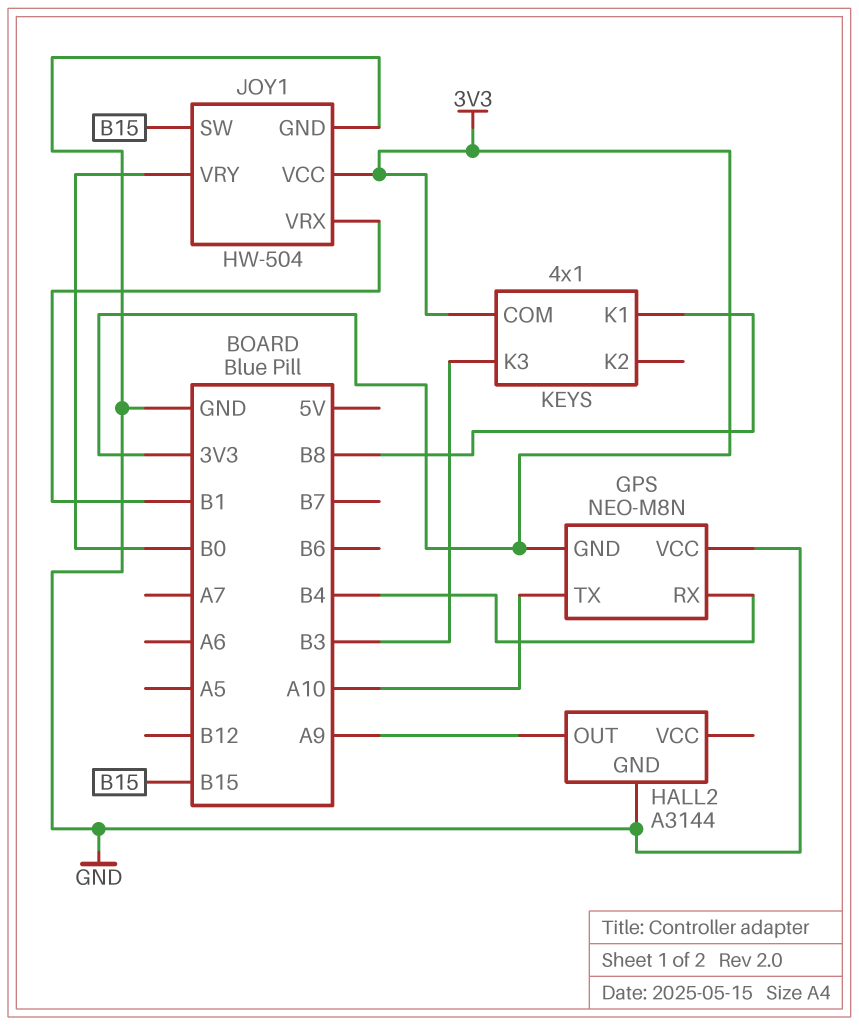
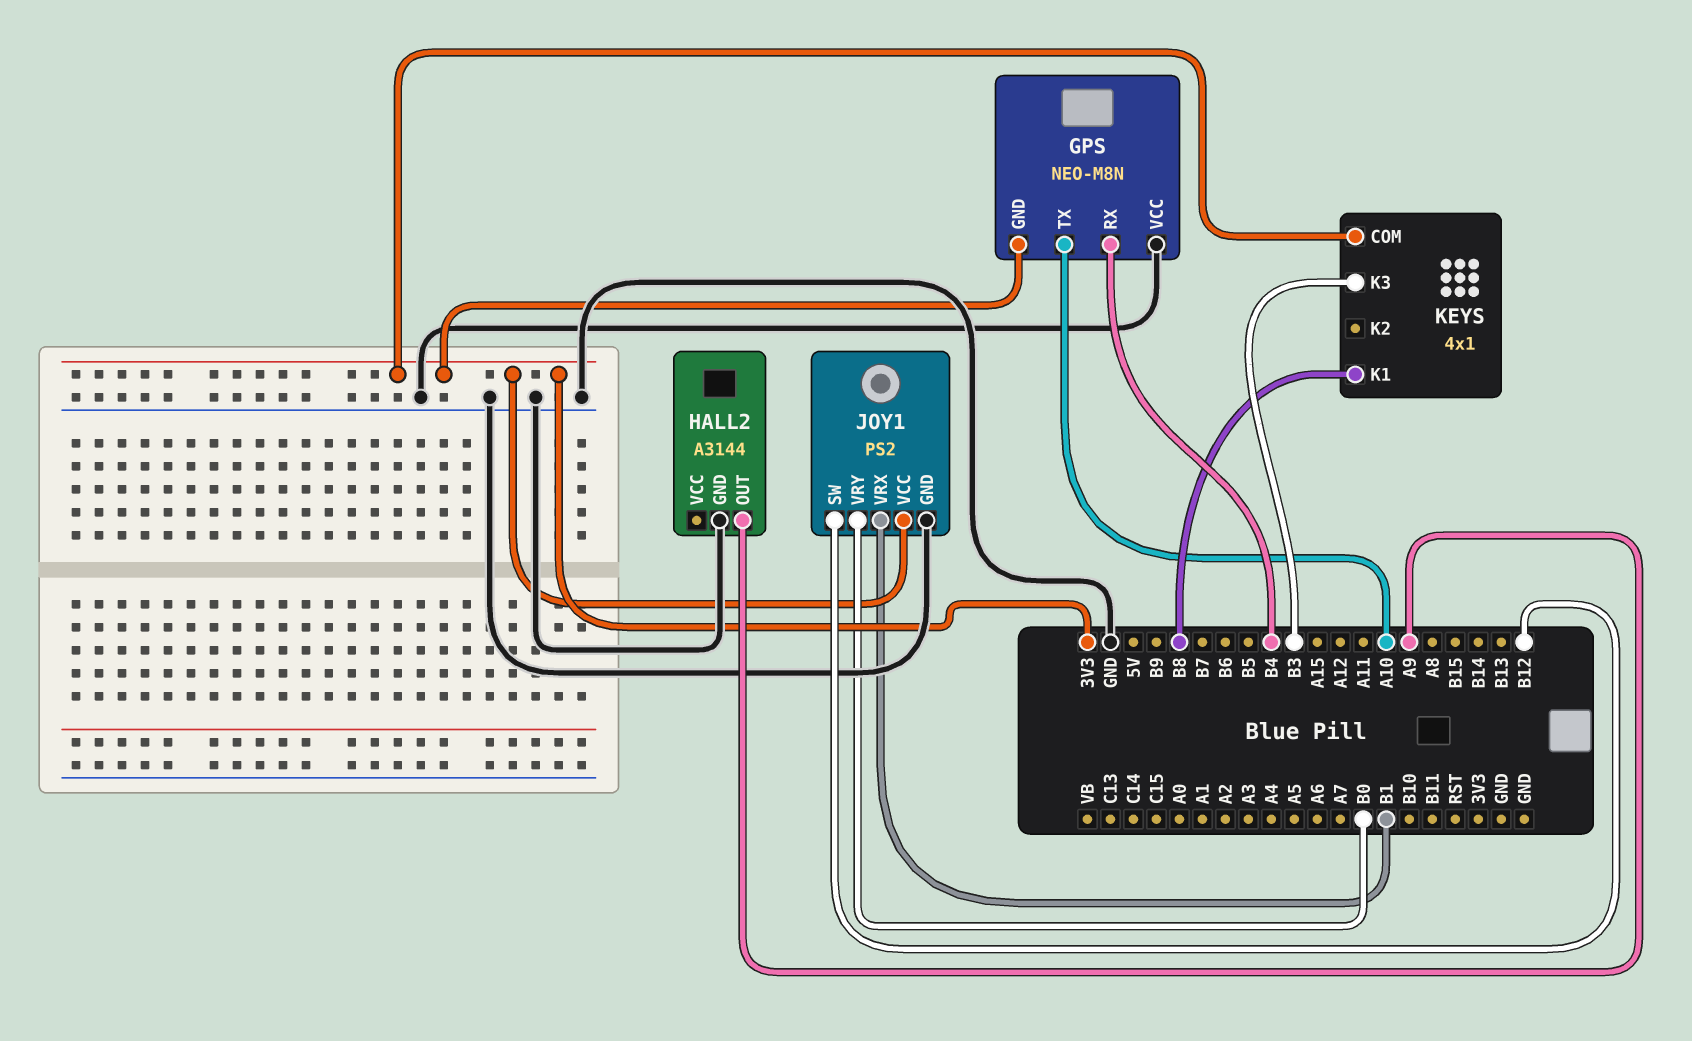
JOY1: HW-504 -> PS2
JOY1 pin SW: B15 -> B12

